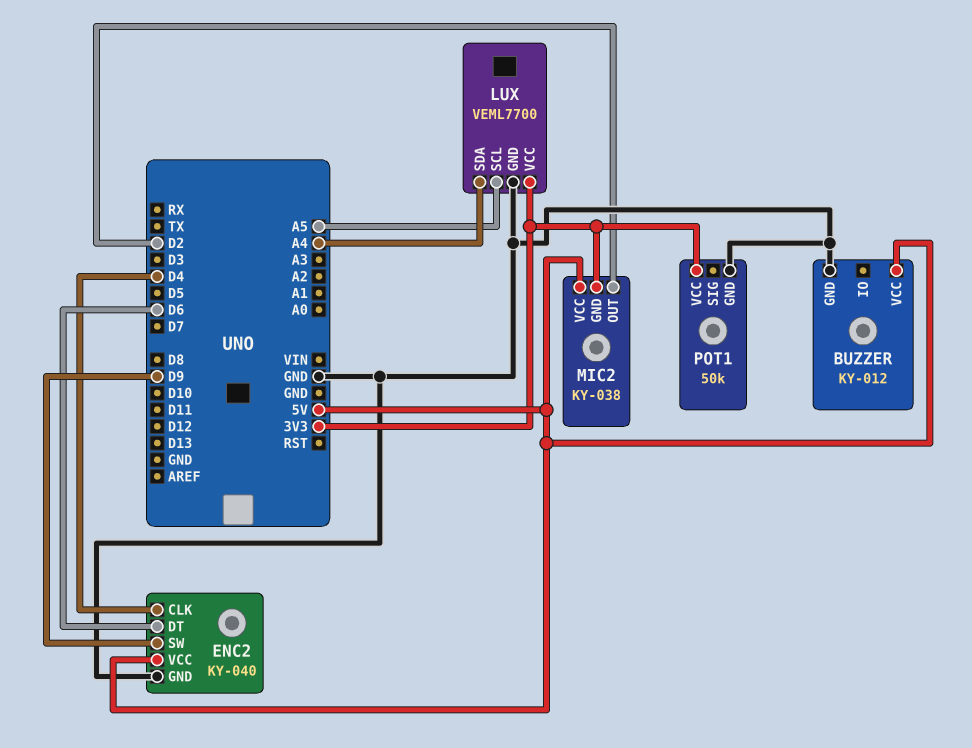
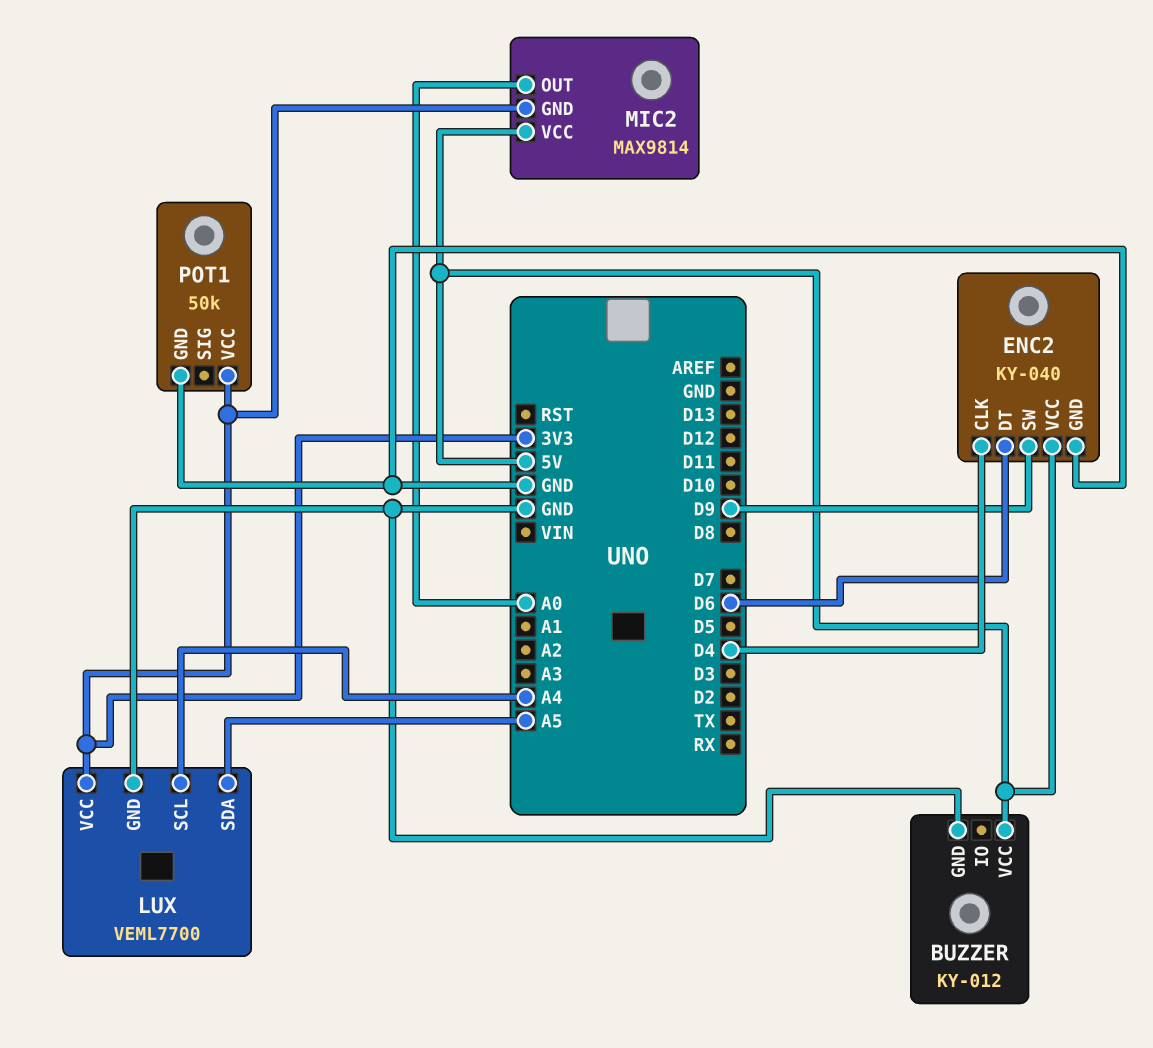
LUX pin SCL: A5 -> A4
LUX pin SDA: A4 -> A5
MIC2: KY-038 -> MAX9814
MIC2 pin OUT: D2 -> A0

